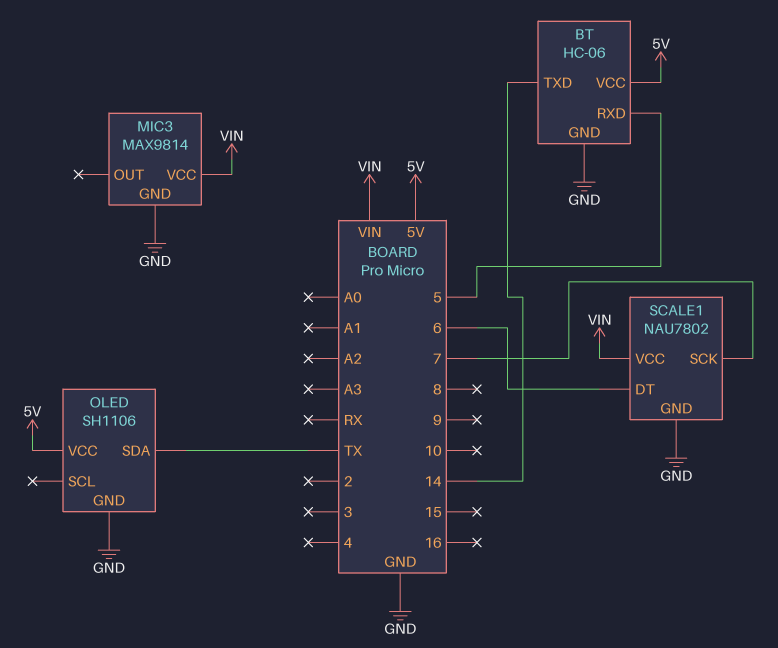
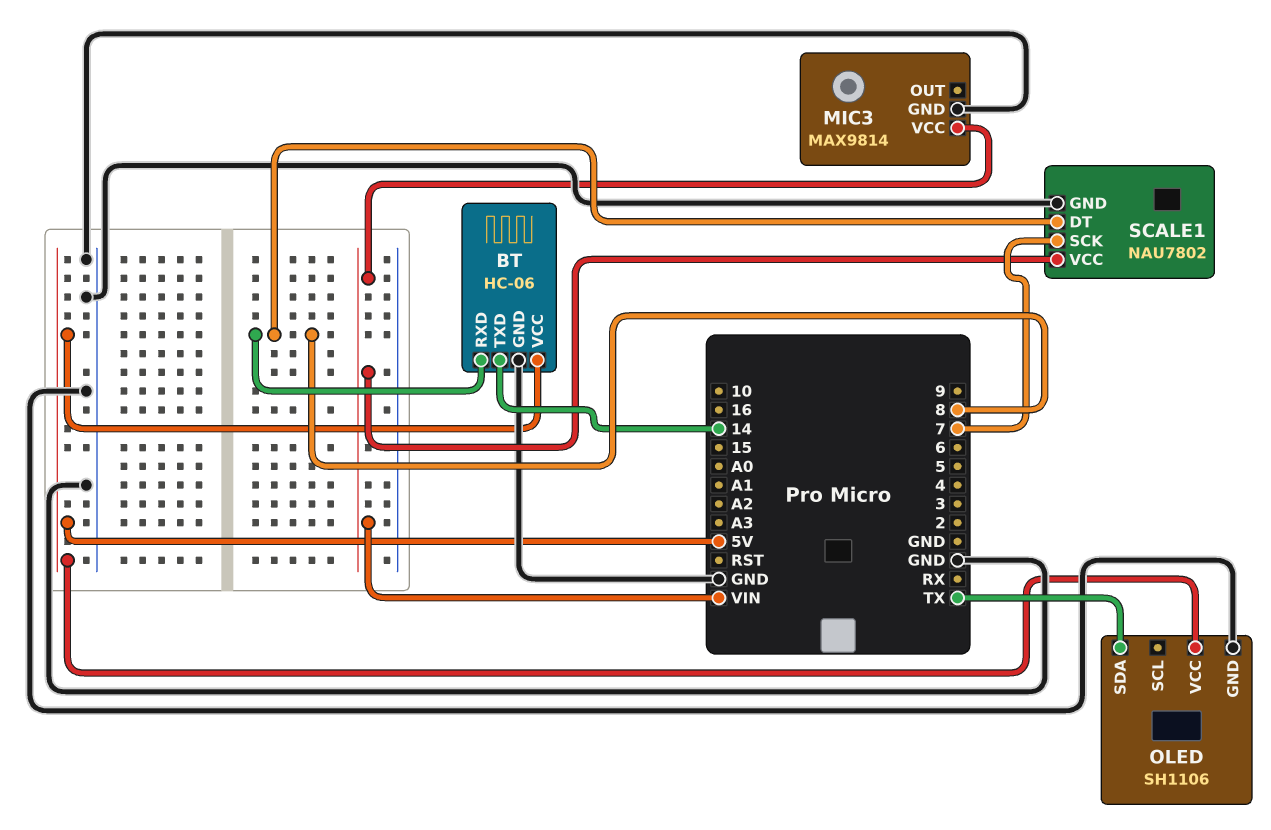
BT pin RXD: 5 -> 8
SCALE1 pin DT: 6 -> 8

